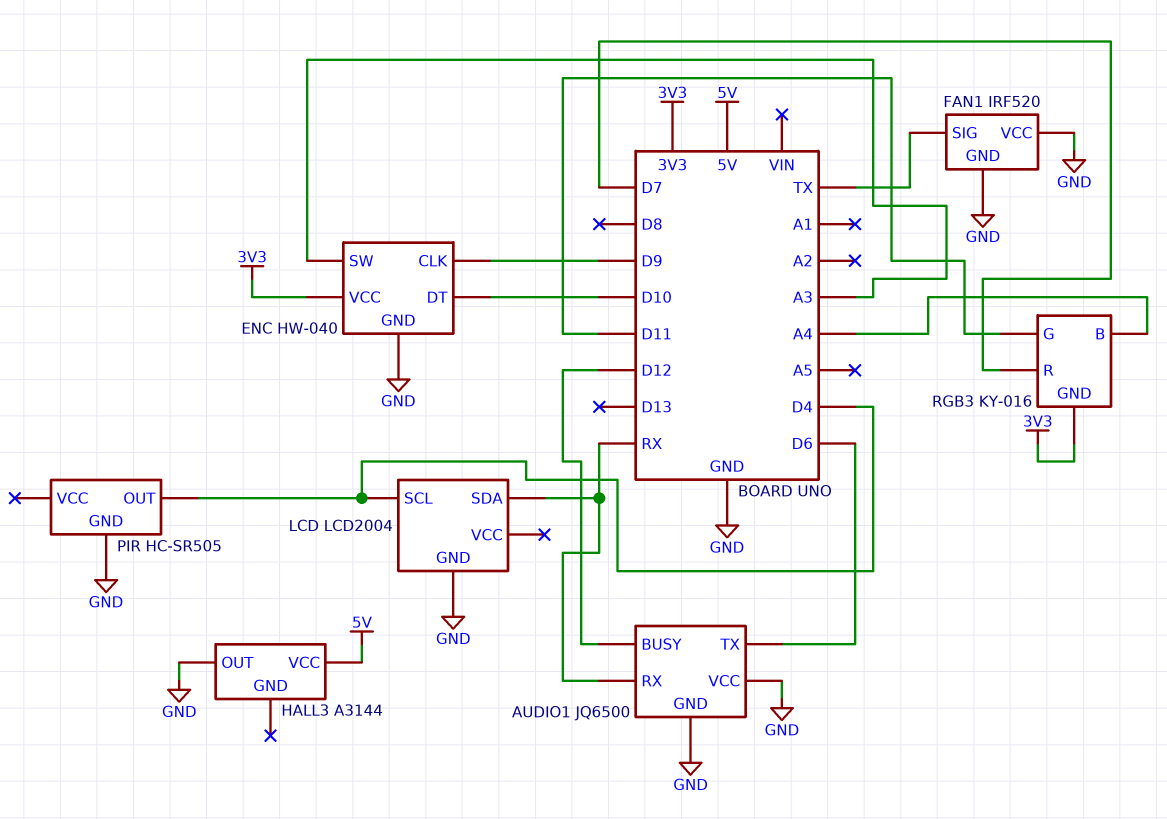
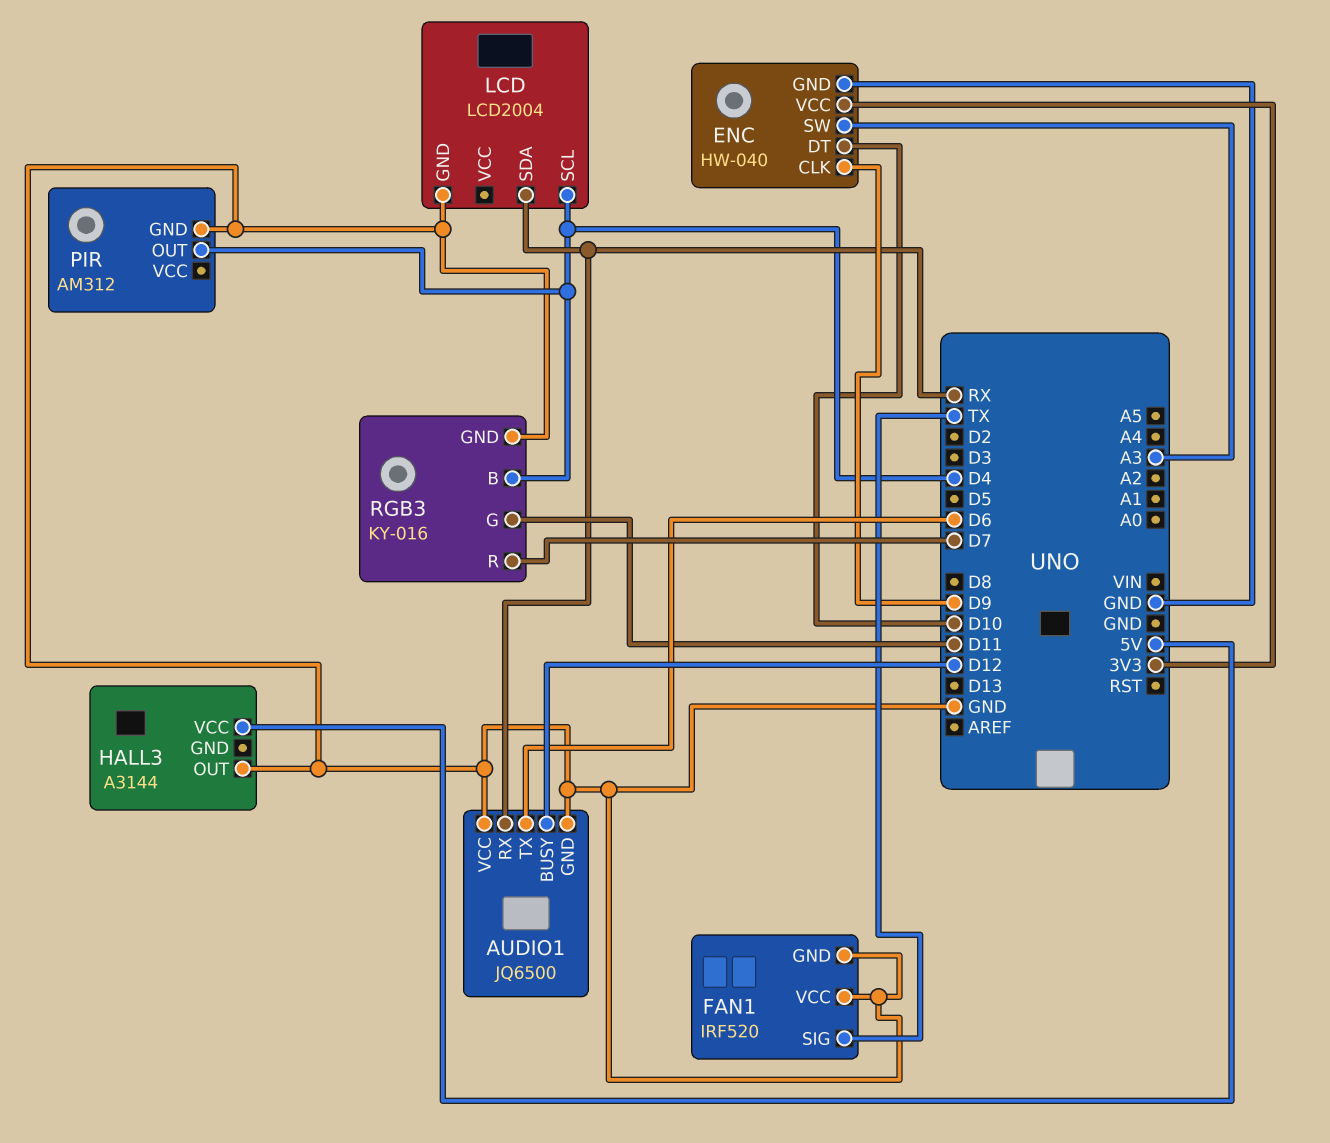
PIR: HC-SR505 -> AM312
RGB3 pin B: A4 -> D4
RGB3 pin GND: 3V3 -> GND

